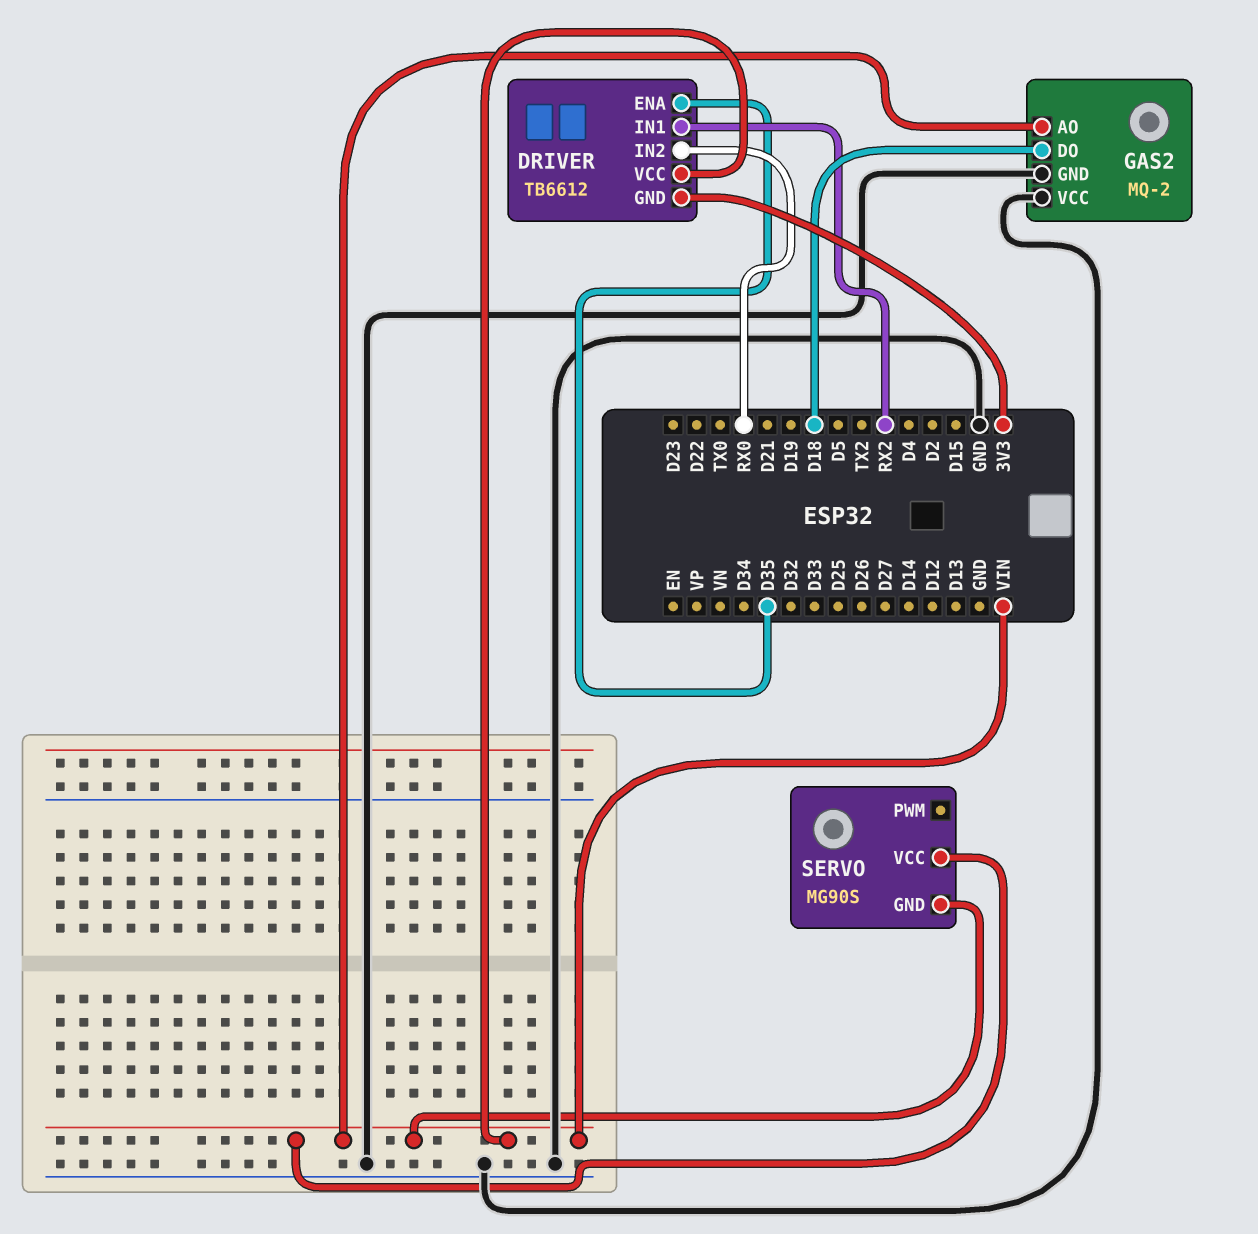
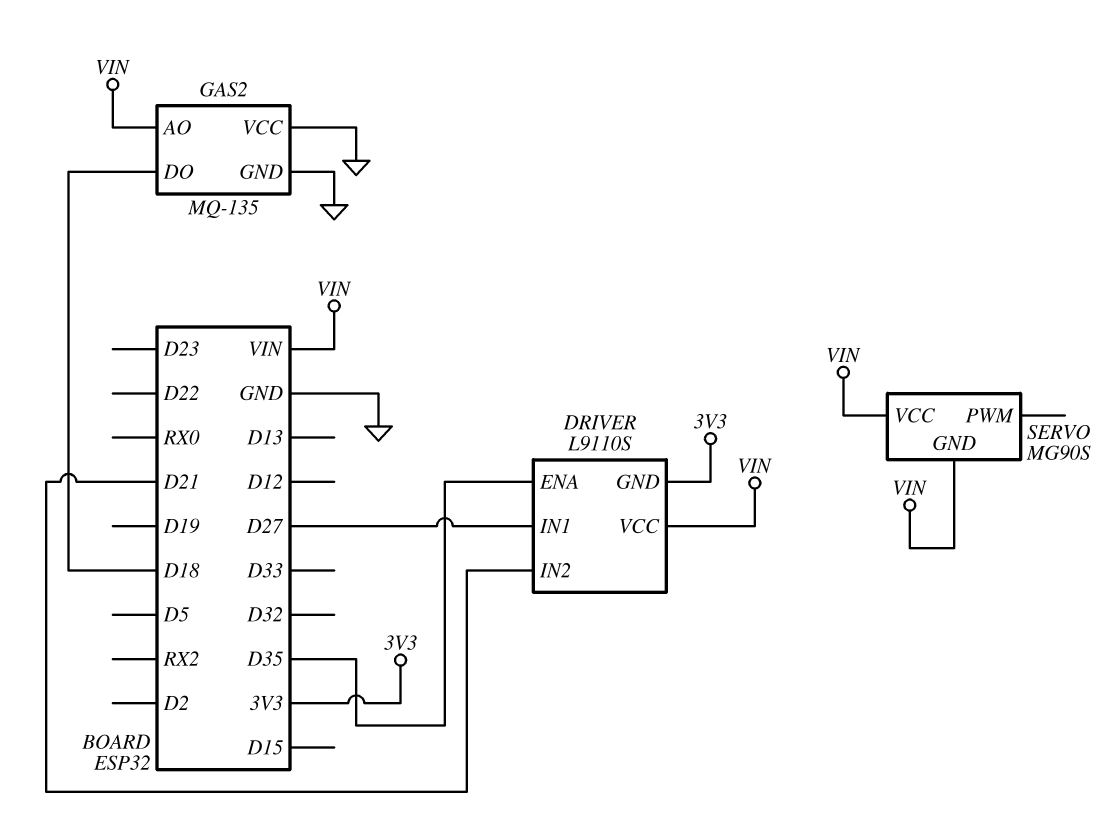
DRIVER: TB6612 -> L9110S
DRIVER pin IN1: RX2 -> D27
DRIVER pin IN2: RX0 -> D21
GAS2: MQ-2 -> MQ-135

